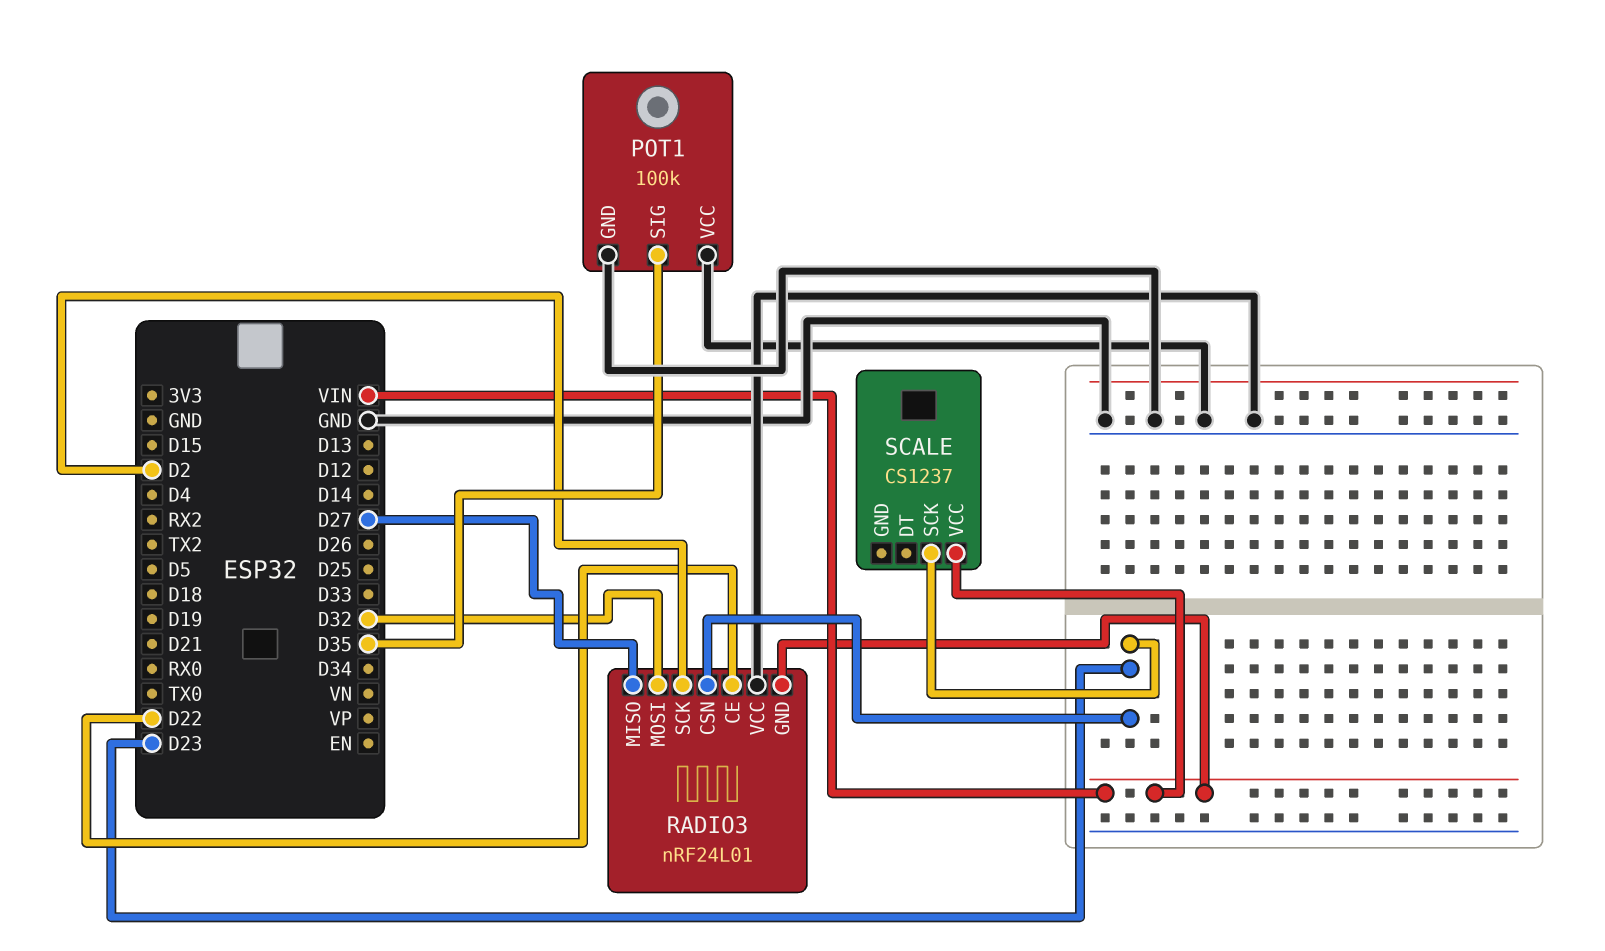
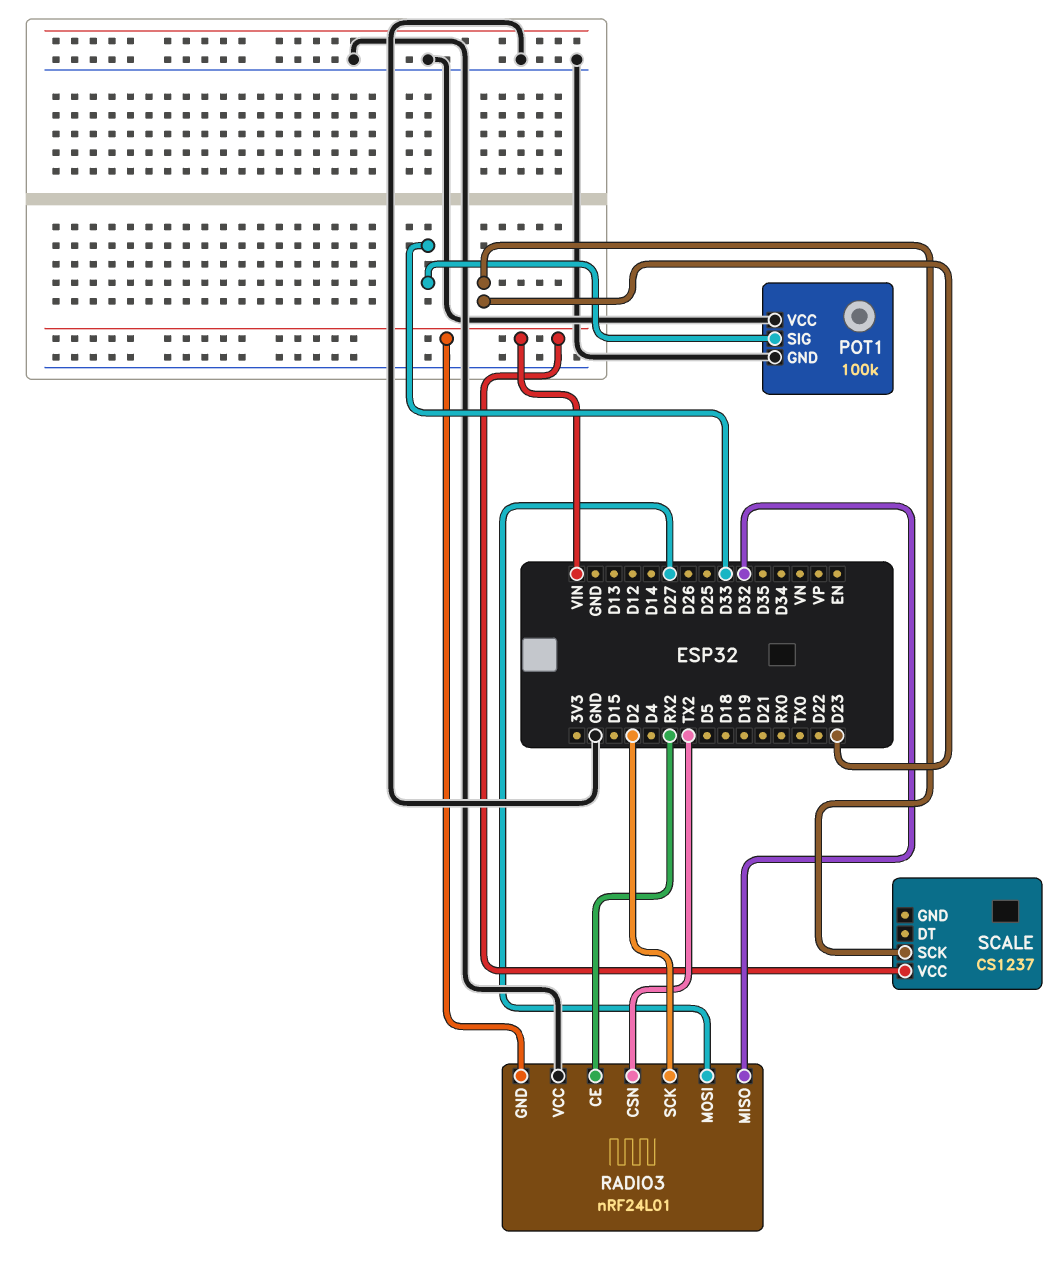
POT1 pin SIG: D35 -> D33
RADIO3 pin CE: D22 -> RX2
RADIO3 pin CSN: D23 -> TX2
RADIO3 pin MISO: D27 -> D32
RADIO3 pin MOSI: D32 -> D27

